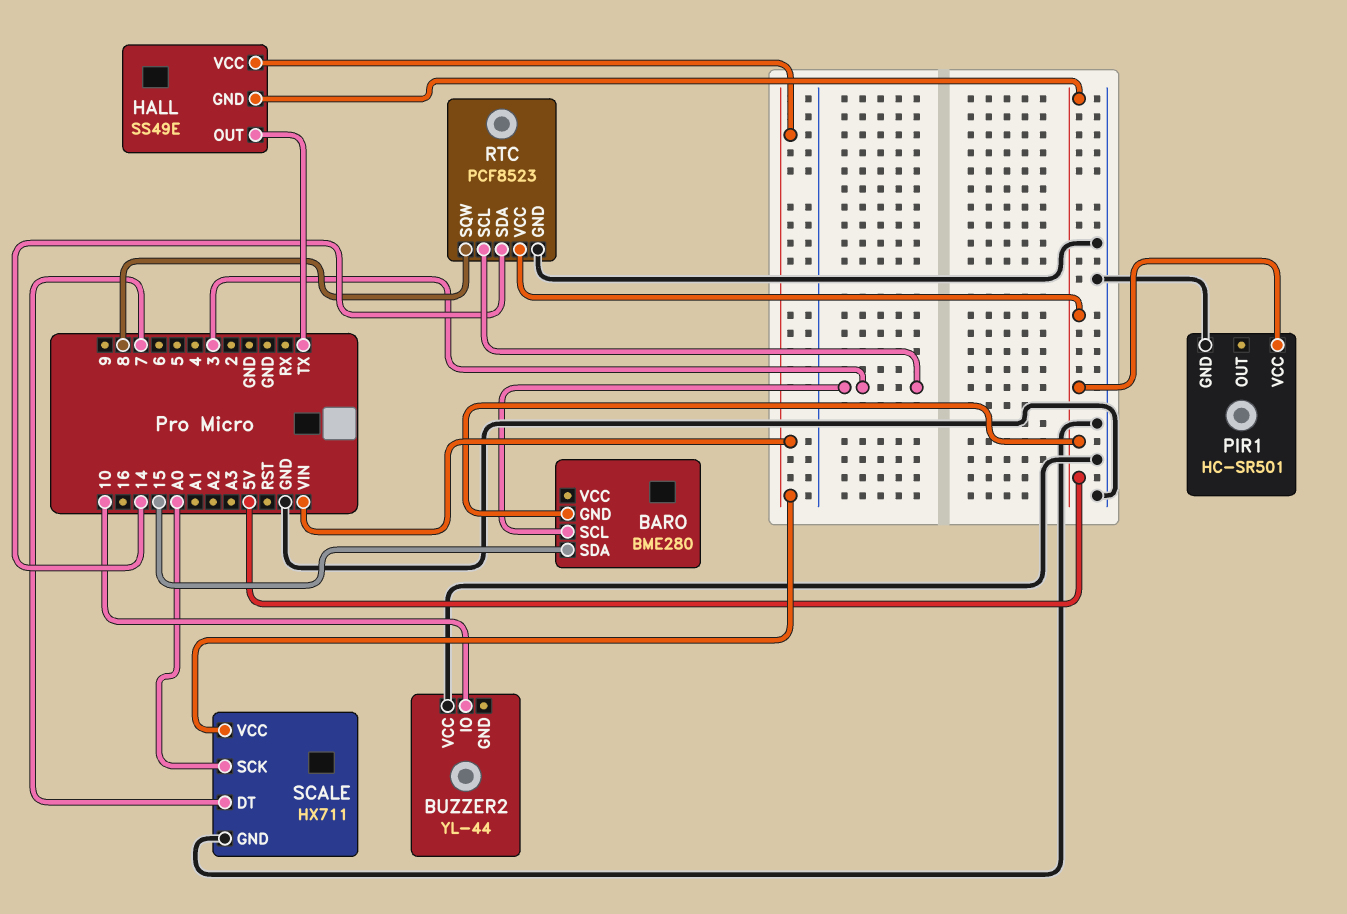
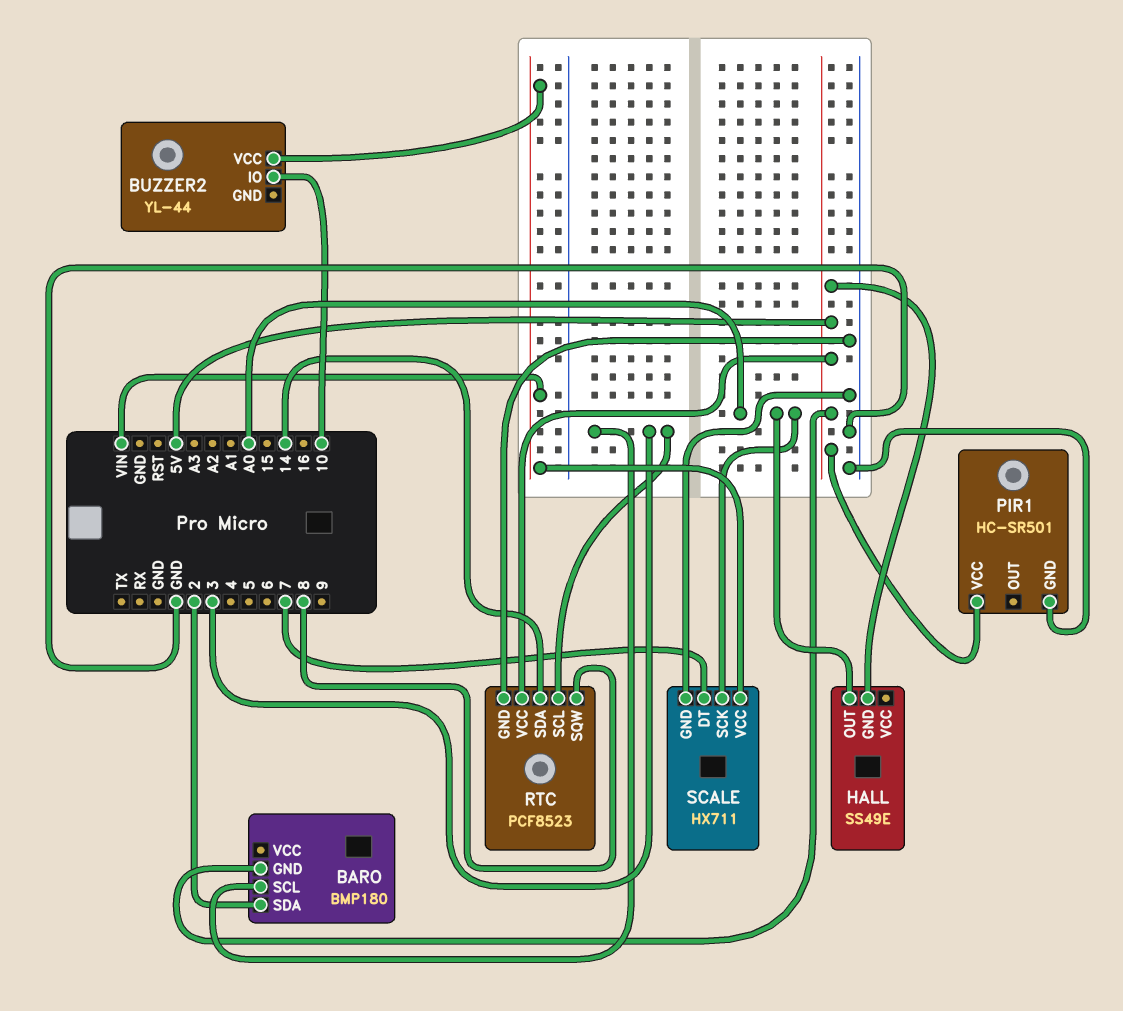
BARO: BME280 -> BMP180
BARO pin SDA: 15 -> 2
BUZZER2 pin VCC: GND -> VIN
HALL pin OUT: TX -> A0
HALL pin VCC: VIN -> none

